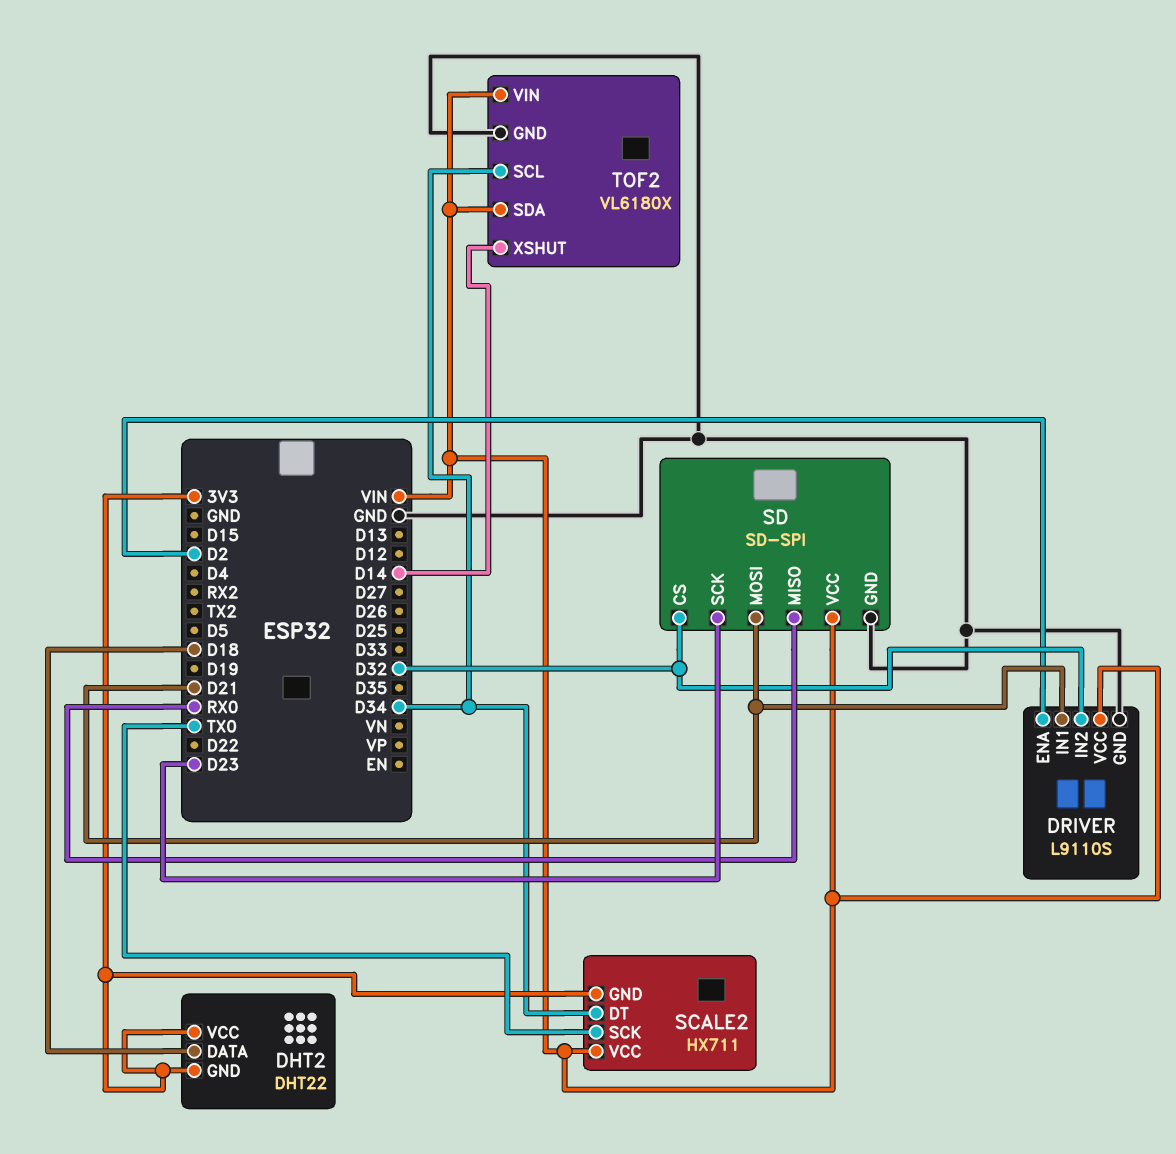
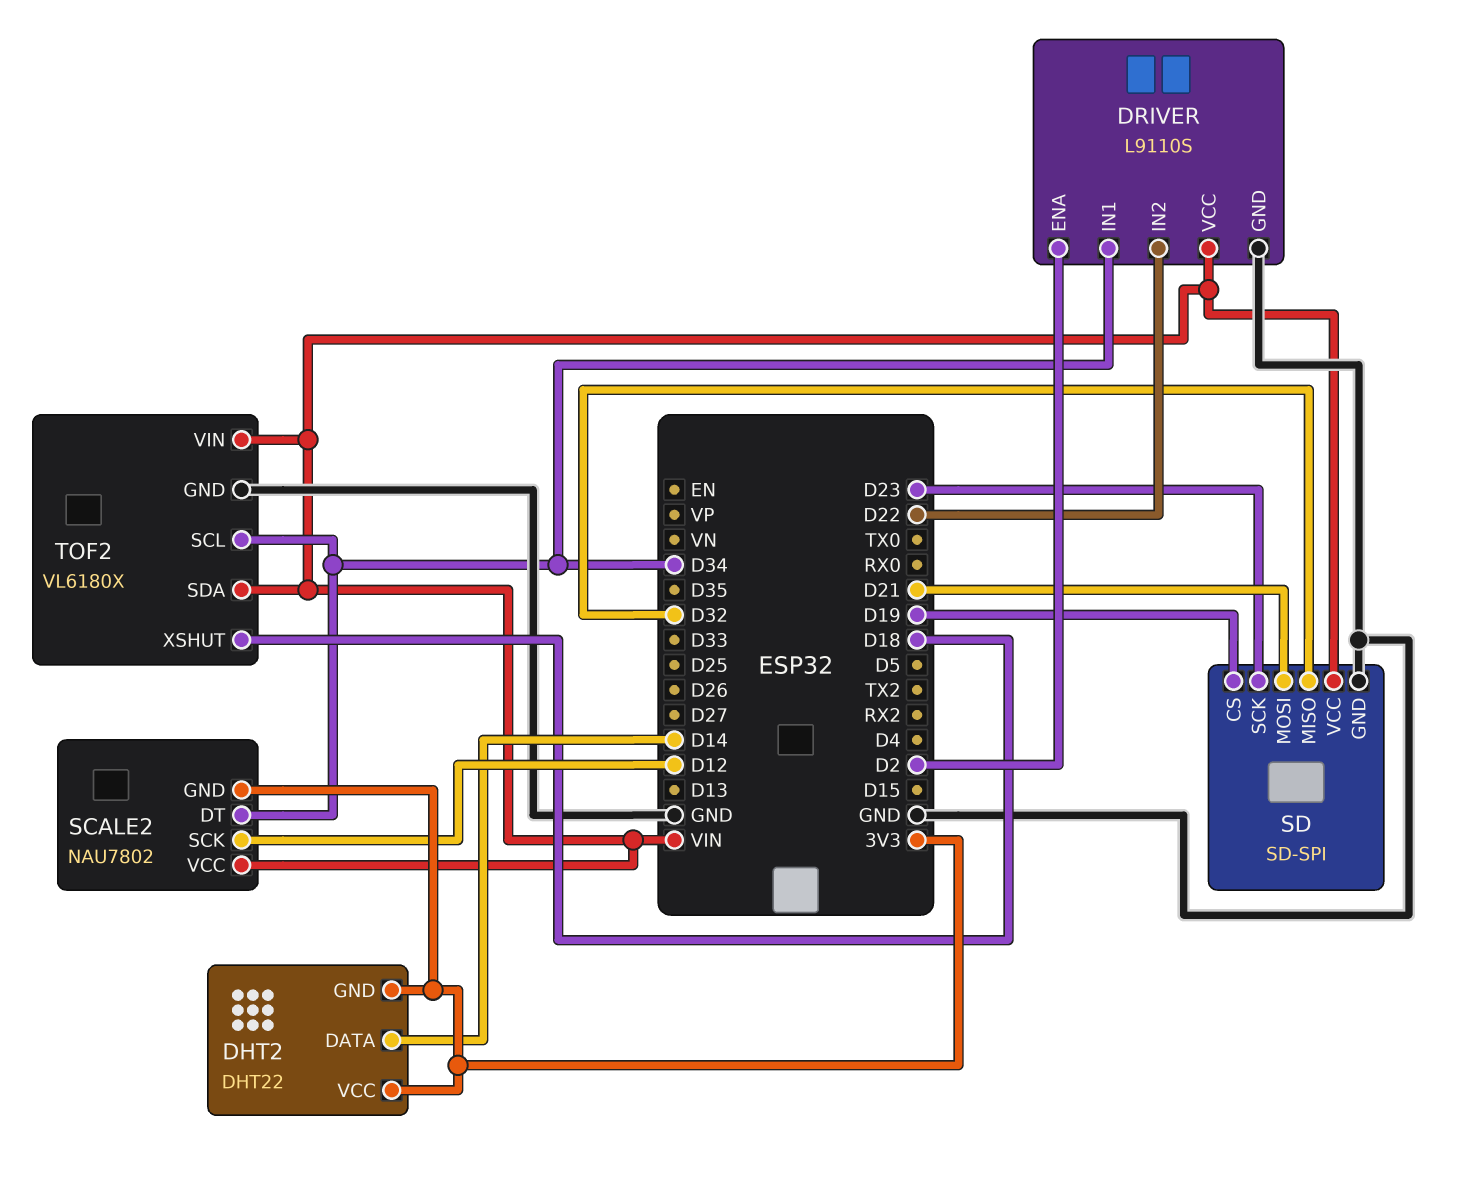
DHT2 pin DATA: D18 -> D14
DRIVER pin IN1: D21 -> D34
DRIVER pin IN2: D32 -> D22
SCALE2: HX711 -> NAU7802
SCALE2 pin SCK: TX0 -> D12
SD pin CS: D32 -> D19
SD pin MISO: RX0 -> D32
TOF2 pin XSHUT: D14 -> D18

